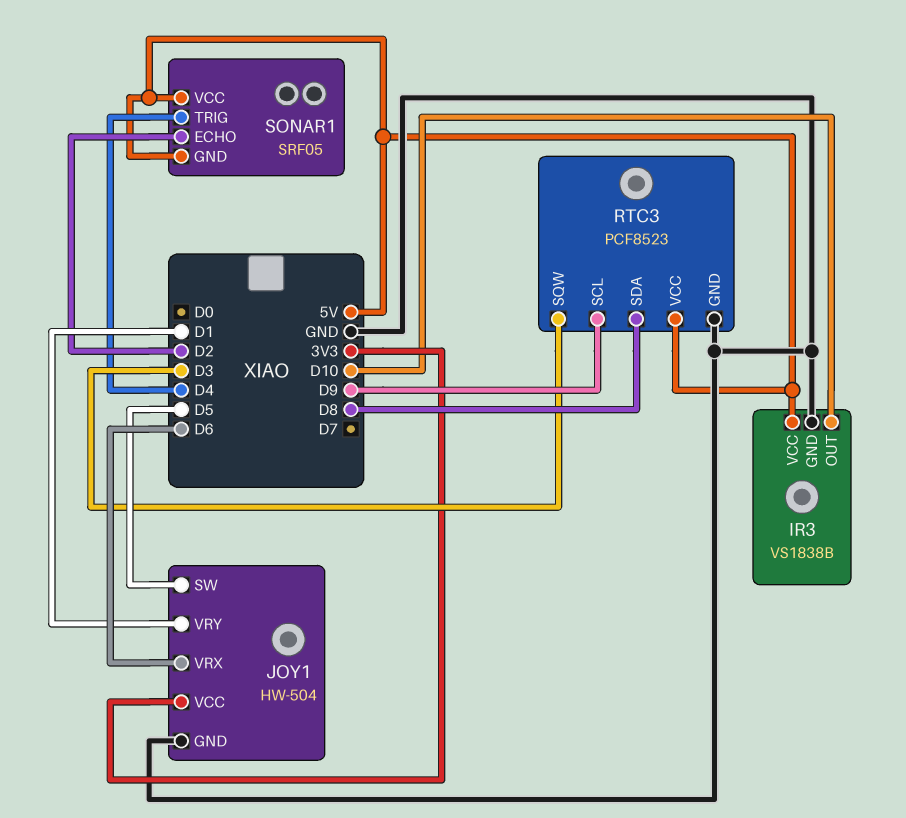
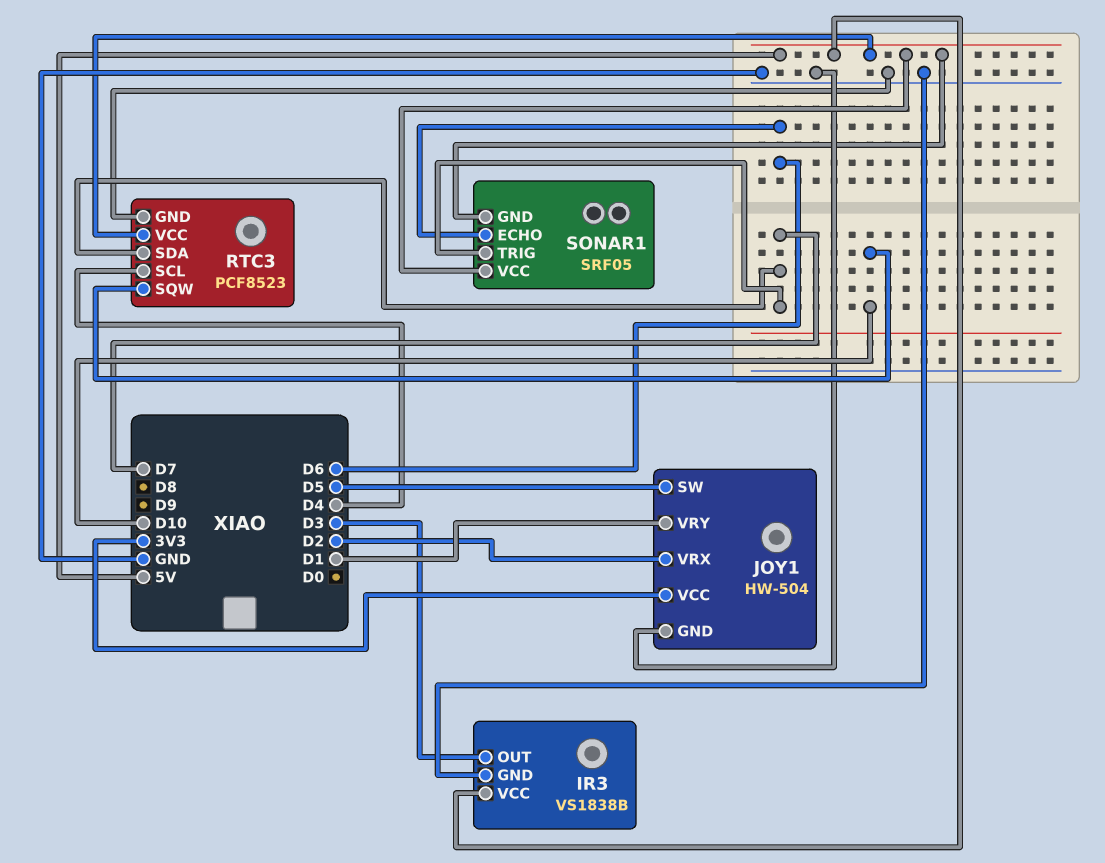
IR3 pin OUT: D10 -> D3
JOY1 pin VRX: D6 -> D2
RTC3 pin SCL: D9 -> D4
RTC3 pin SDA: D8 -> D7
RTC3 pin SQW: D3 -> D10
SONAR1 pin ECHO: D2 -> D6
SONAR1 pin TRIG: D4 -> D7

